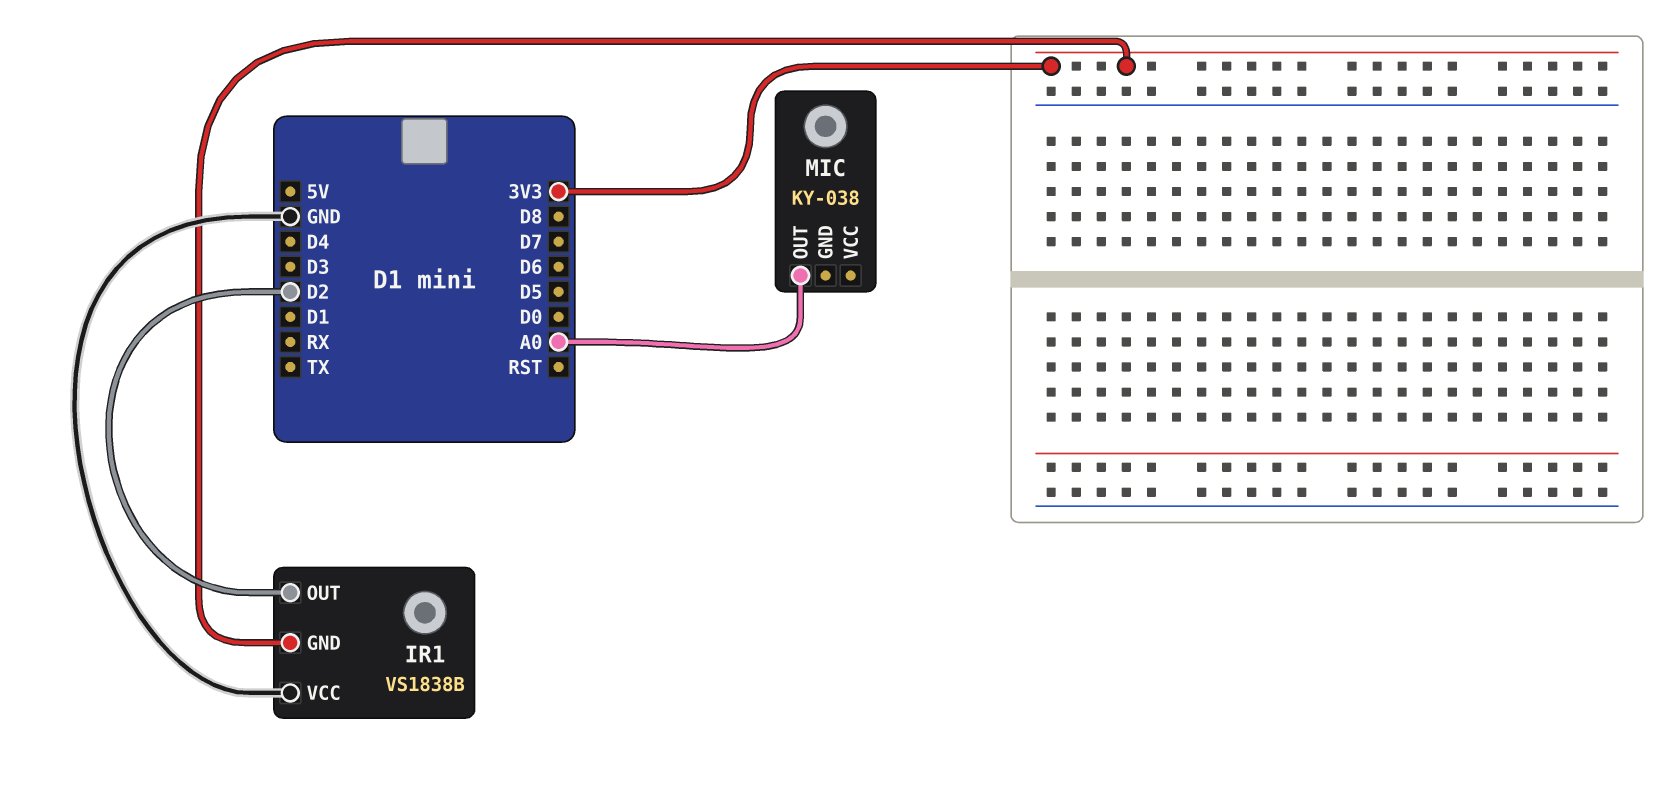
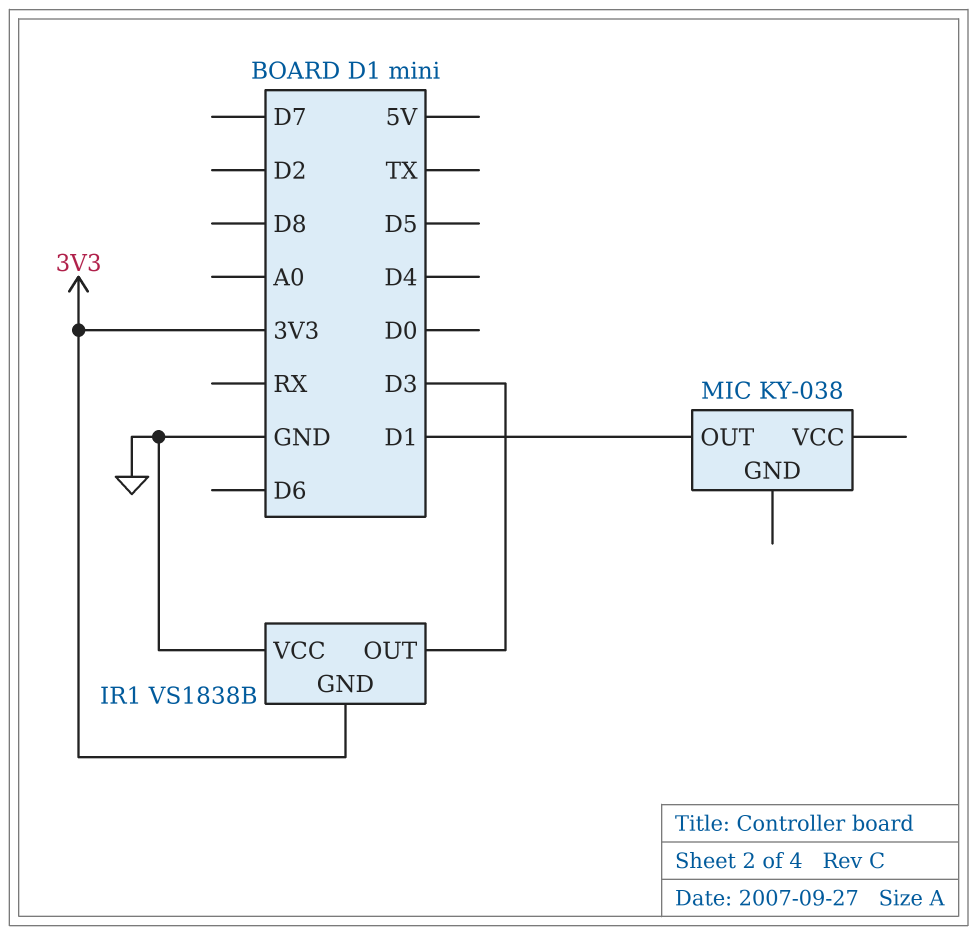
IR1 pin OUT: D2 -> D3
MIC pin OUT: A0 -> D1

